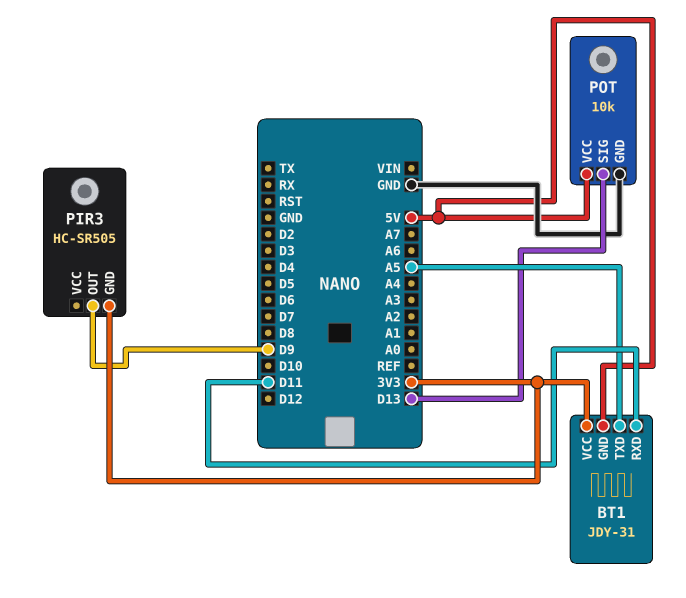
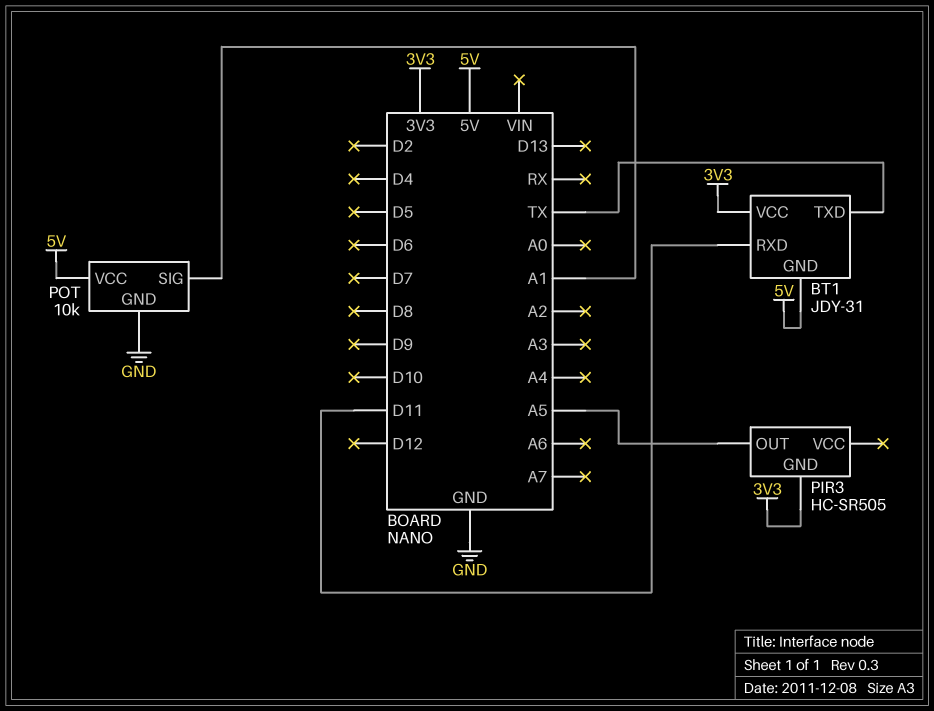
BT1 pin TXD: A5 -> TX
PIR3 pin OUT: D9 -> A5
POT pin SIG: D13 -> A1

